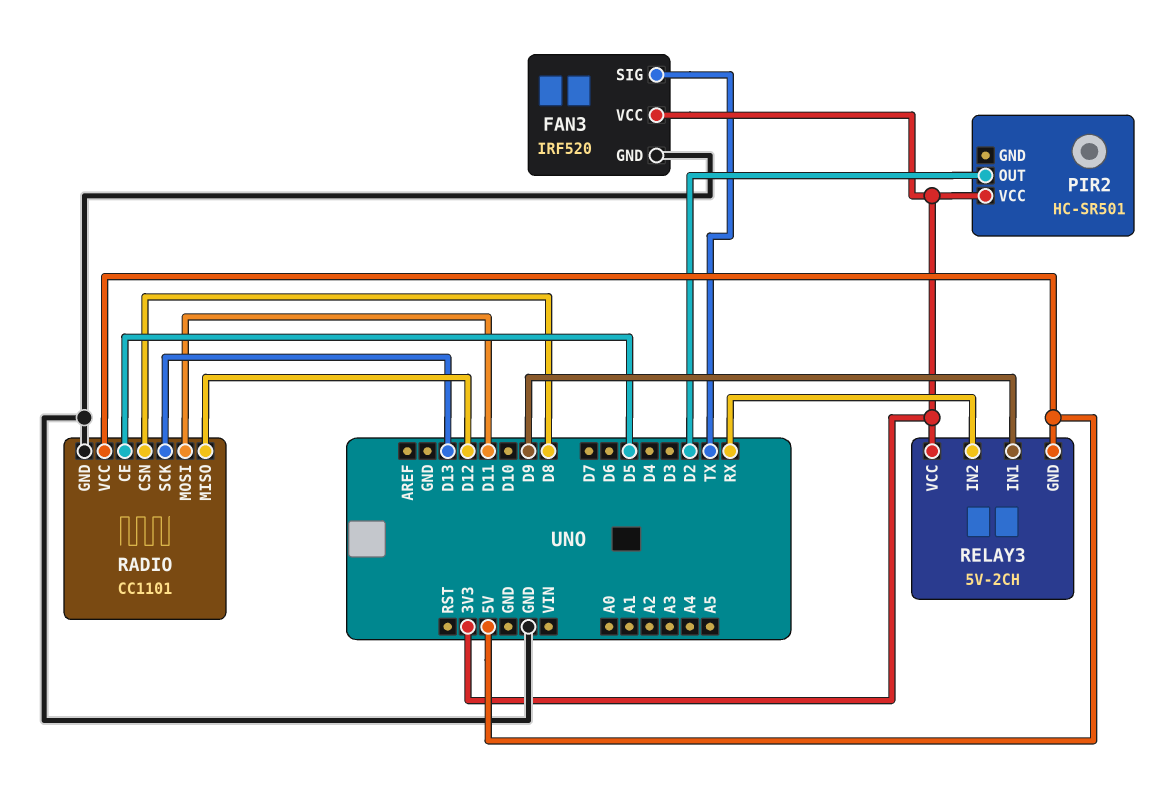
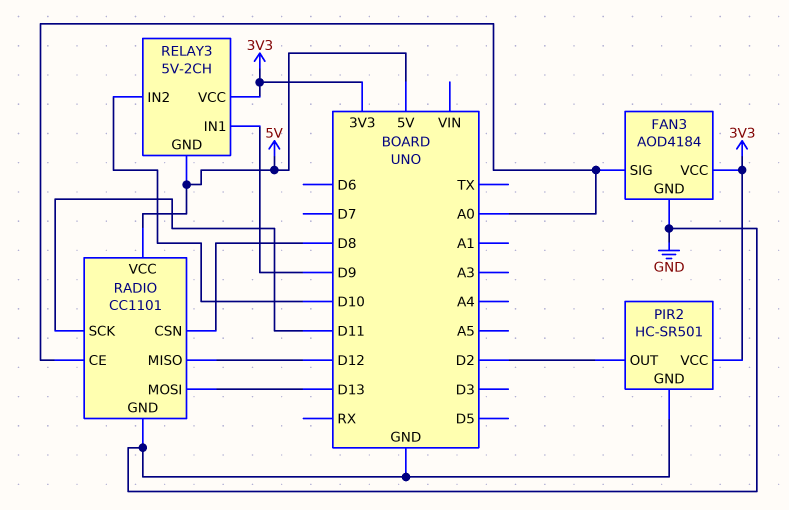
FAN3: IRF520 -> AOD4184
FAN3 pin SIG: TX -> A0
PIR2 pin GND: none -> GND
RADIO pin CE: D5 -> A0
RADIO pin MOSI: D11 -> D13
RADIO pin SCK: D13 -> D11
RELAY3 pin IN2: RX -> D10

